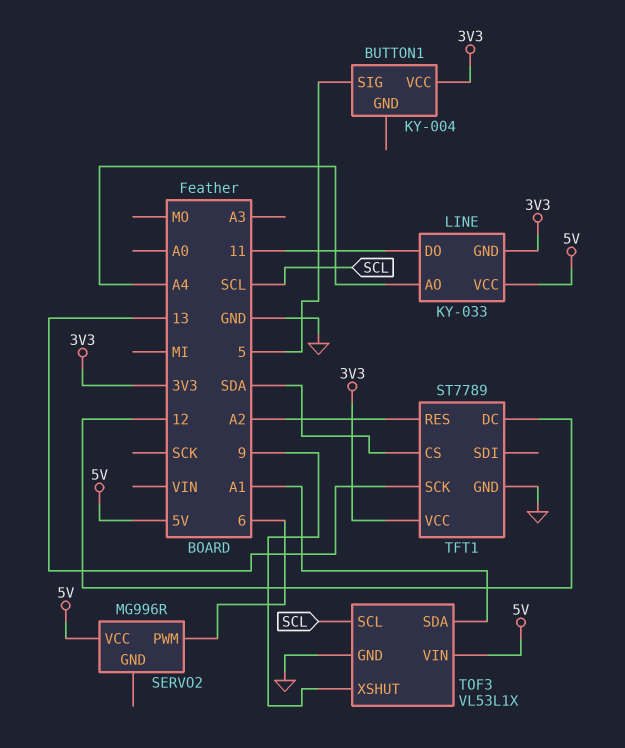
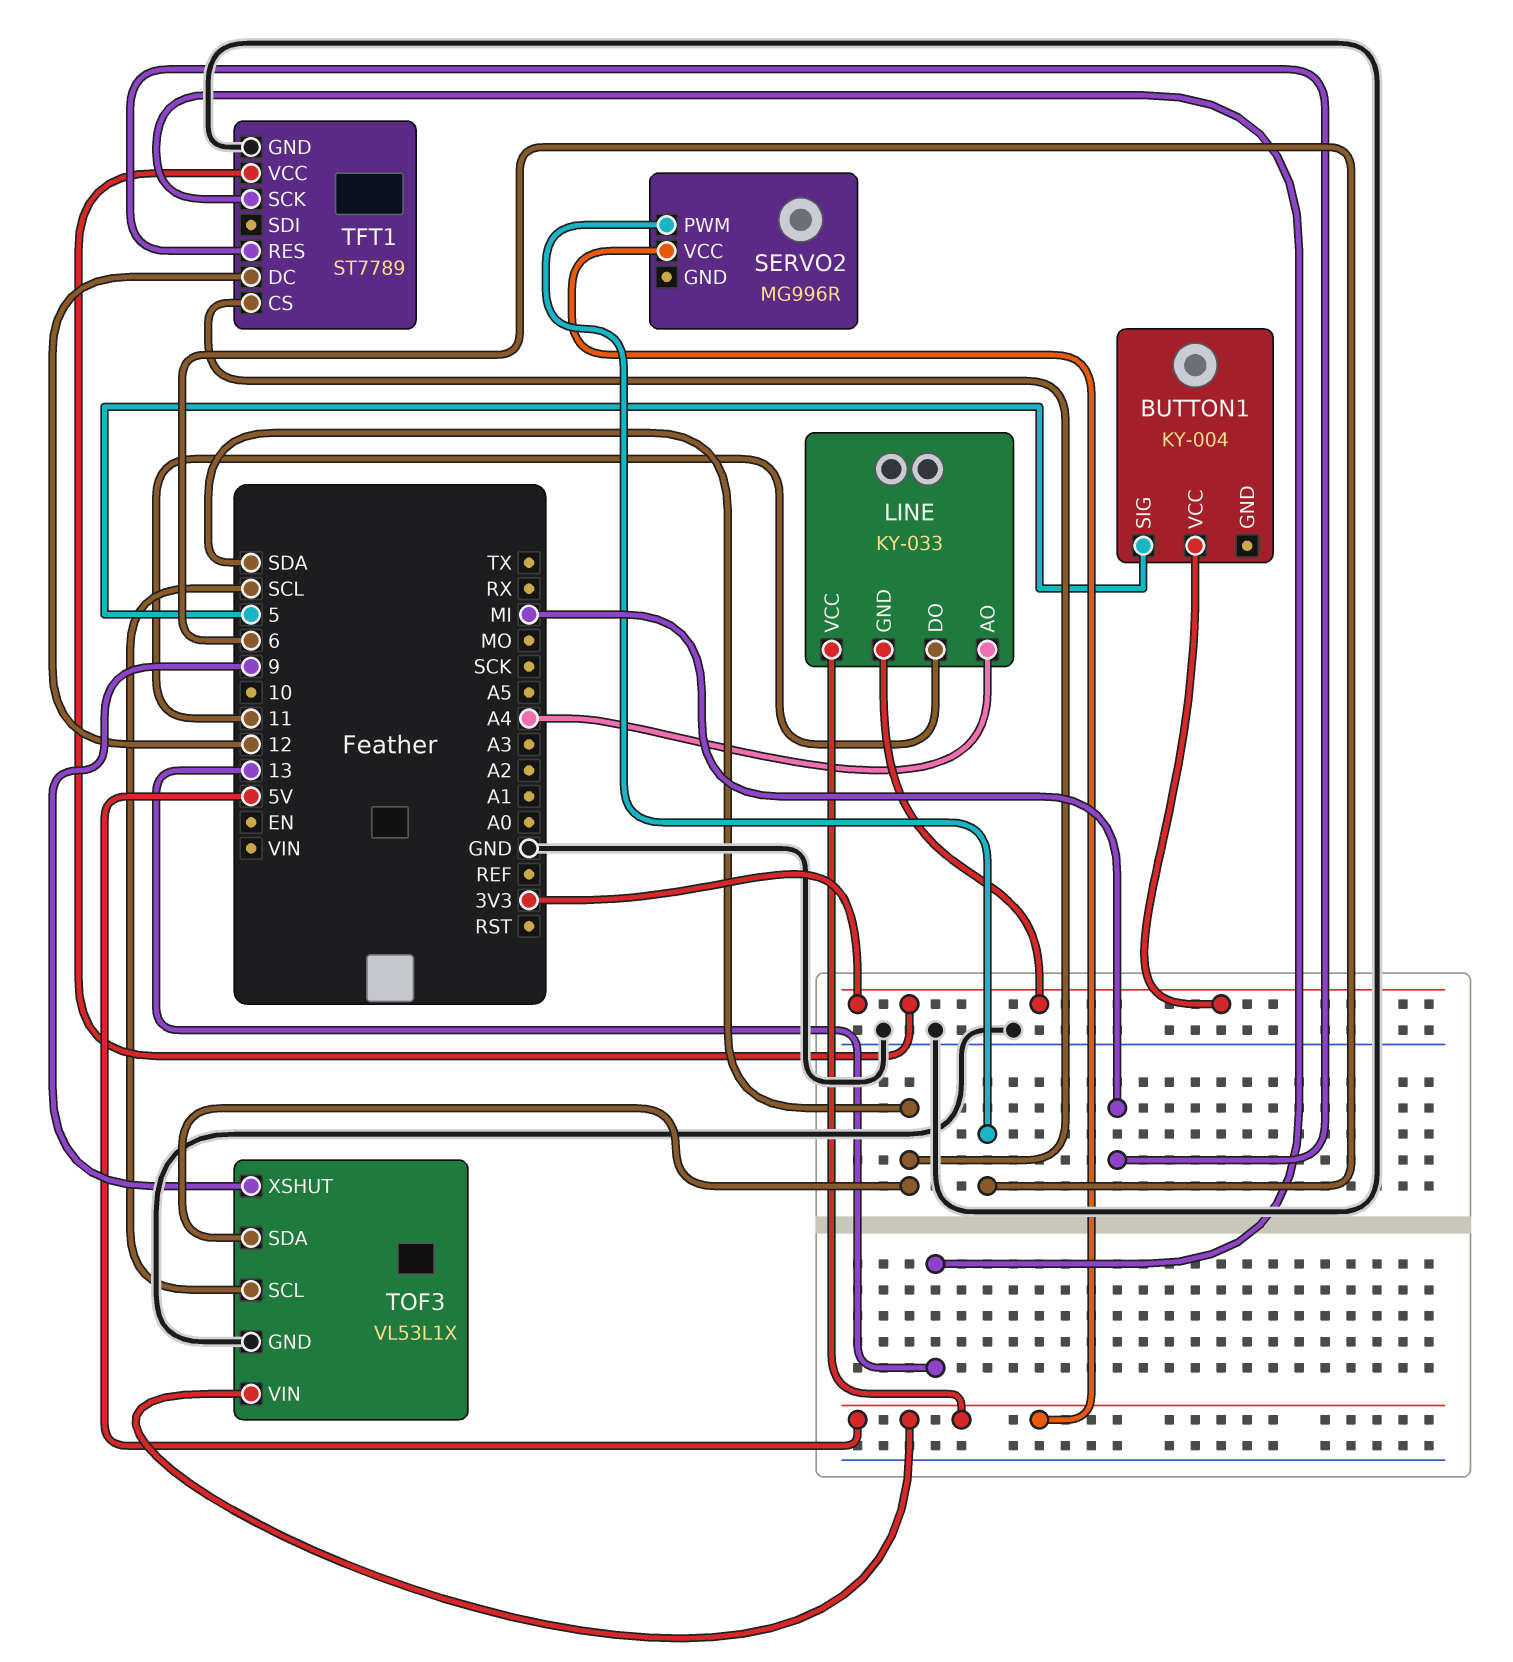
TFT1 pin RES: A2 -> MI
TOF3 pin SDA: A1 -> SDA

